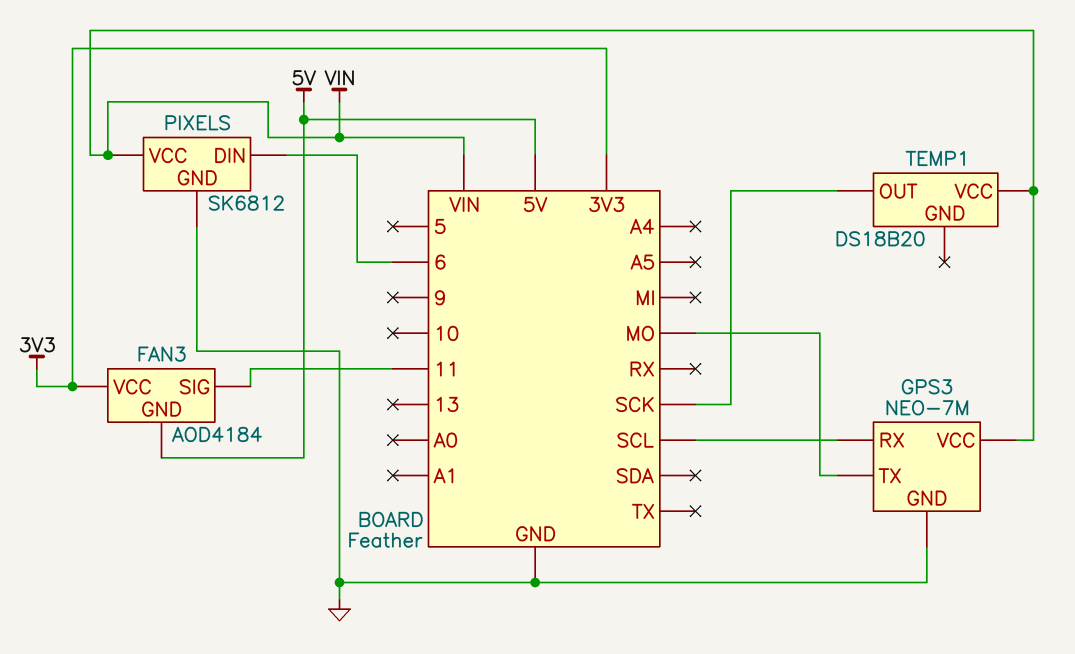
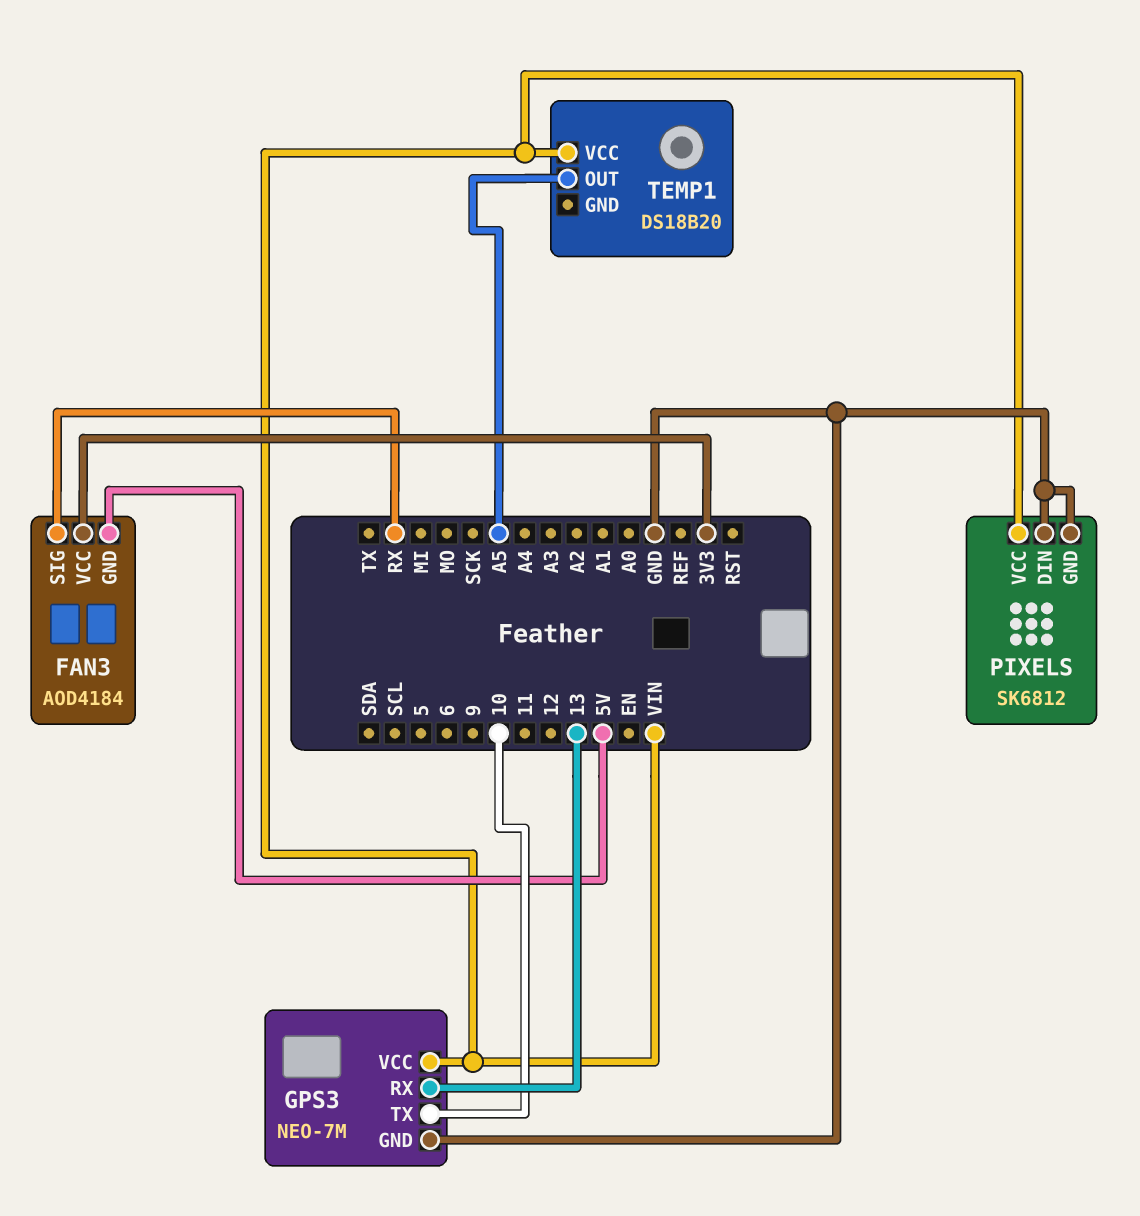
FAN3 pin SIG: 11 -> RX
GPS3 pin RX: SCL -> 13
GPS3 pin TX: MO -> 10
PIXELS pin DIN: 6 -> GND
TEMP1 pin OUT: SCK -> A5

